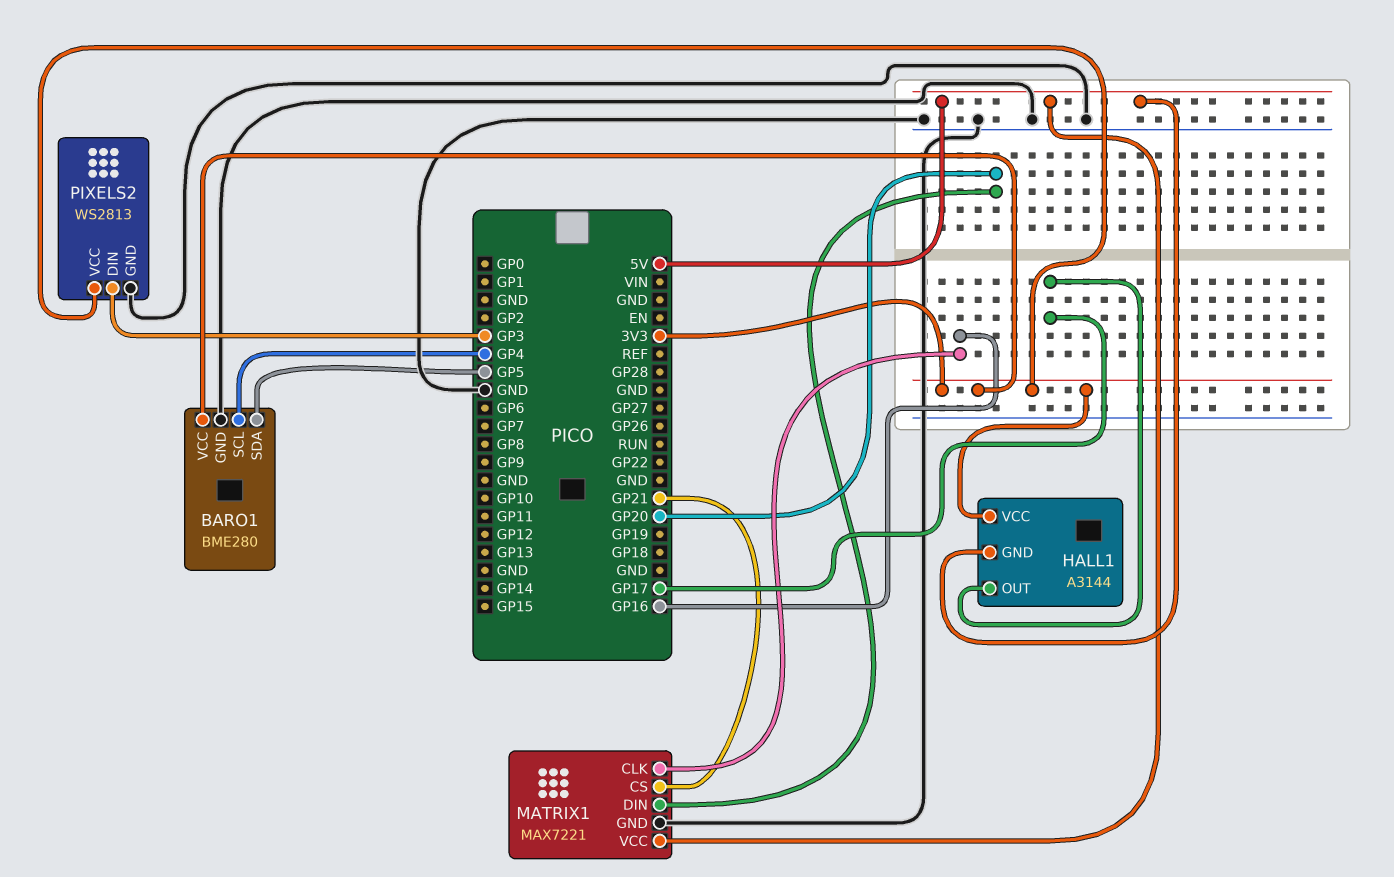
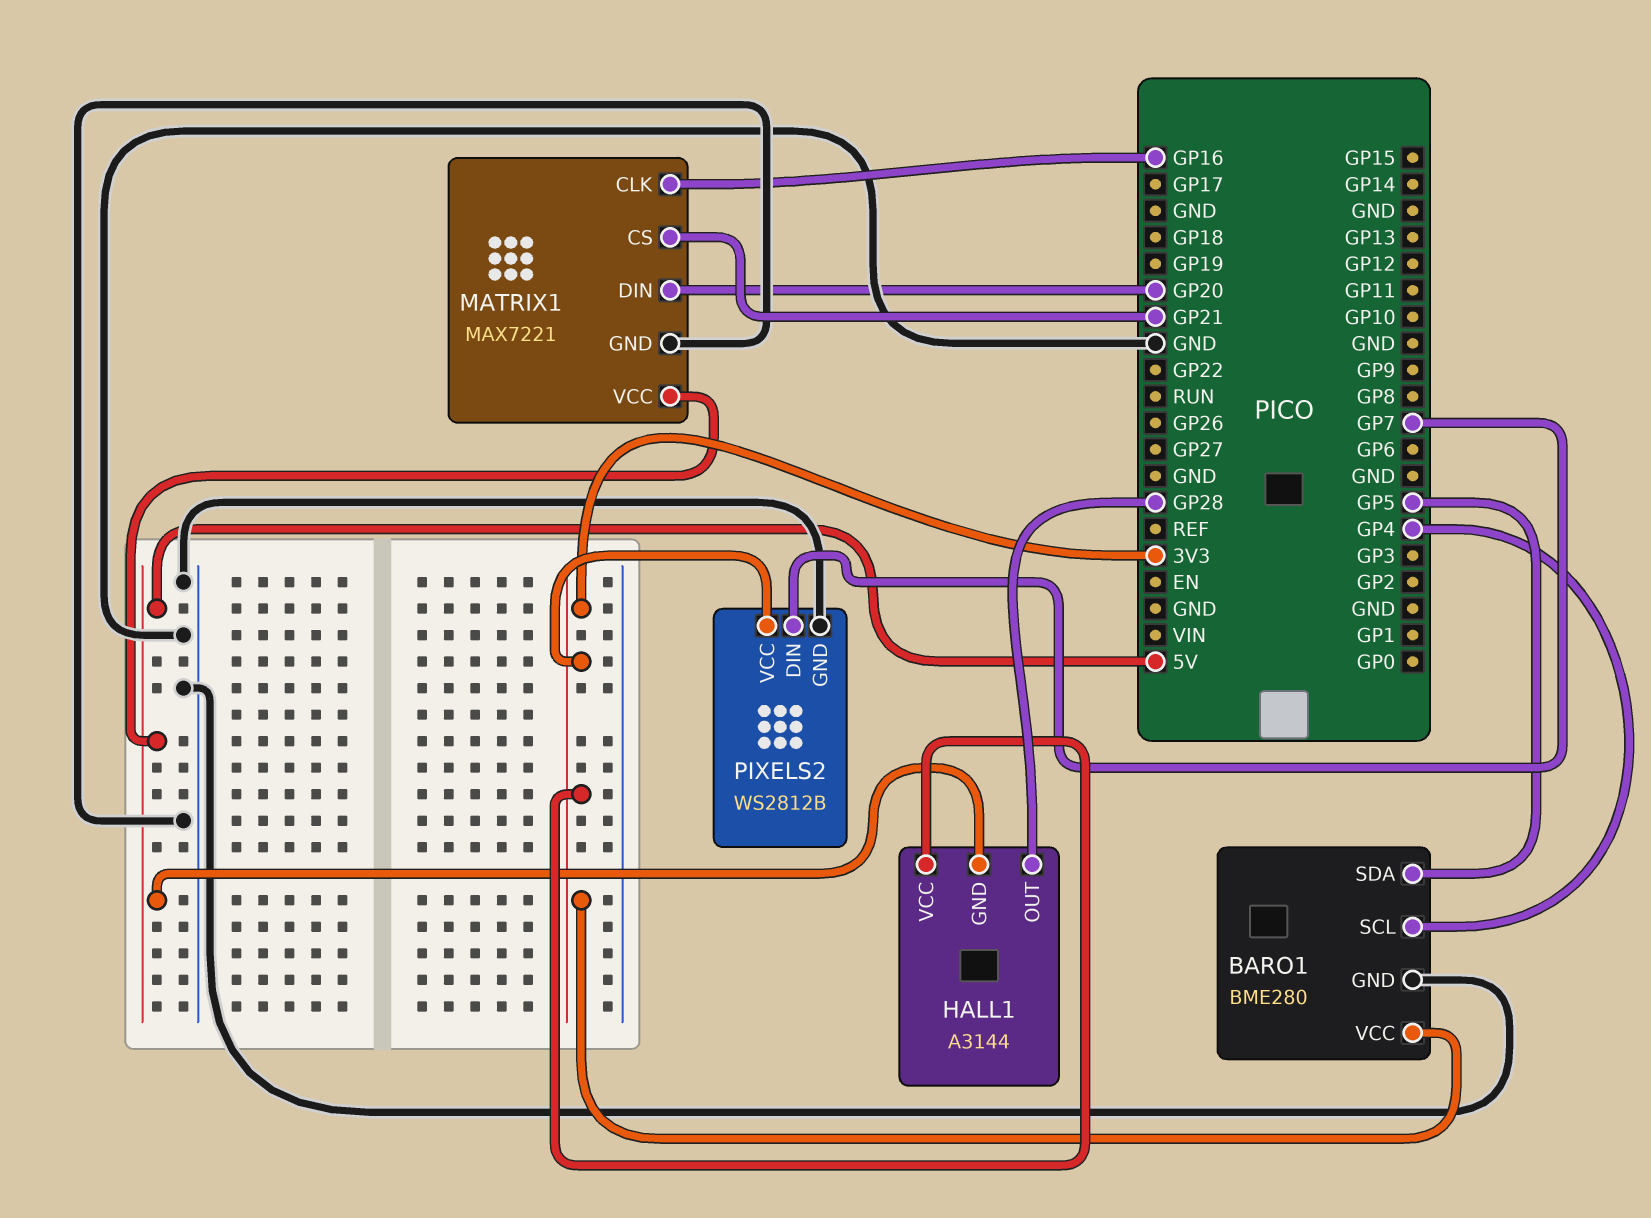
HALL1 pin OUT: GP17 -> GP28
PIXELS2: WS2813 -> WS2812B
PIXELS2 pin DIN: GP3 -> GP7

